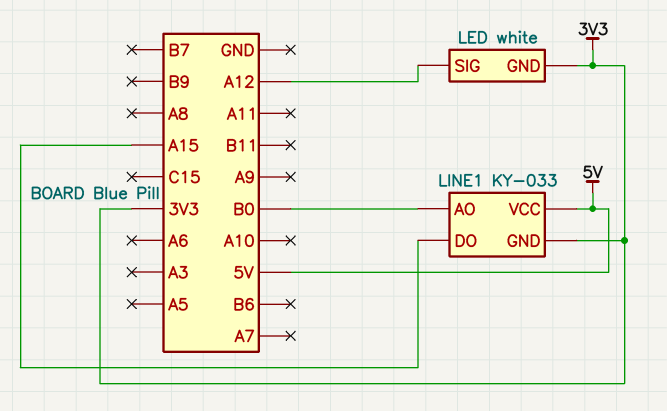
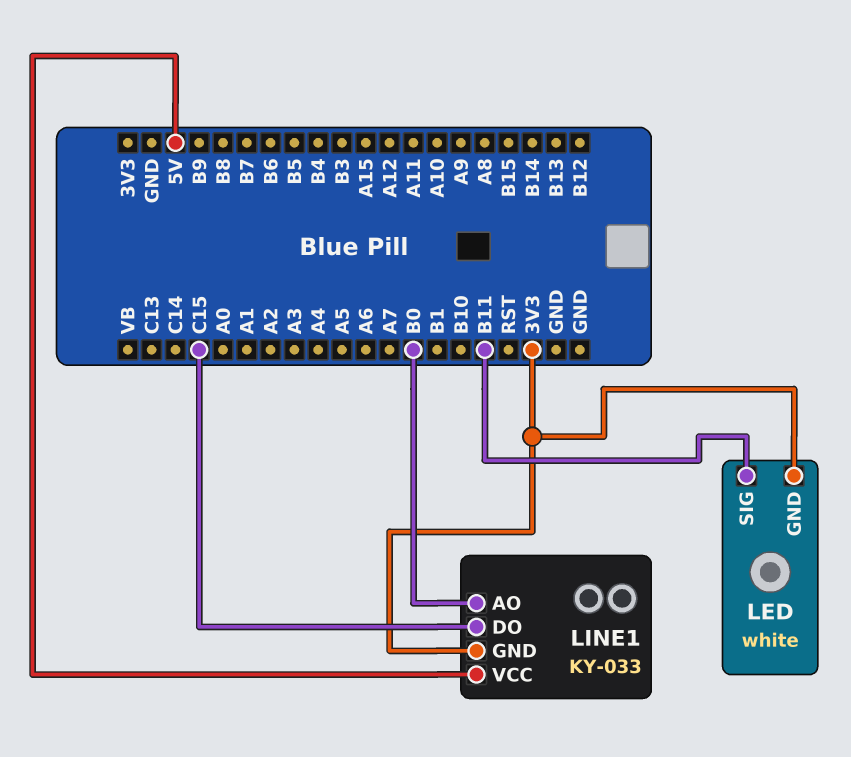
LED pin SIG: A12 -> B11
LINE1 pin DO: A15 -> C15

